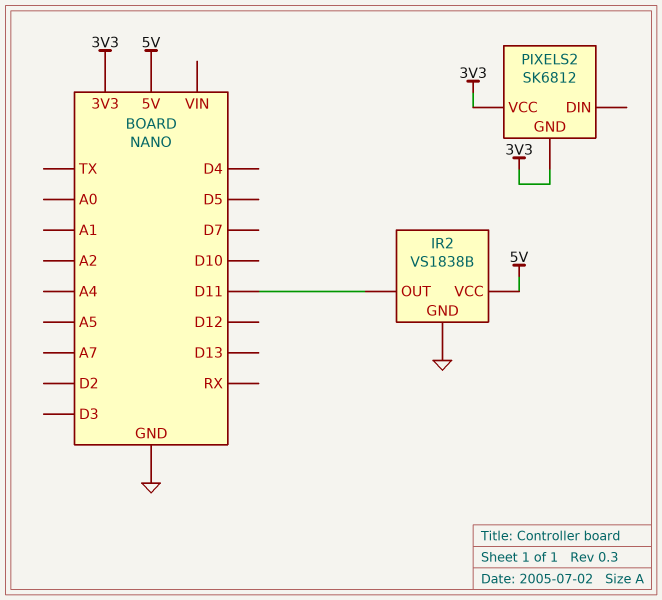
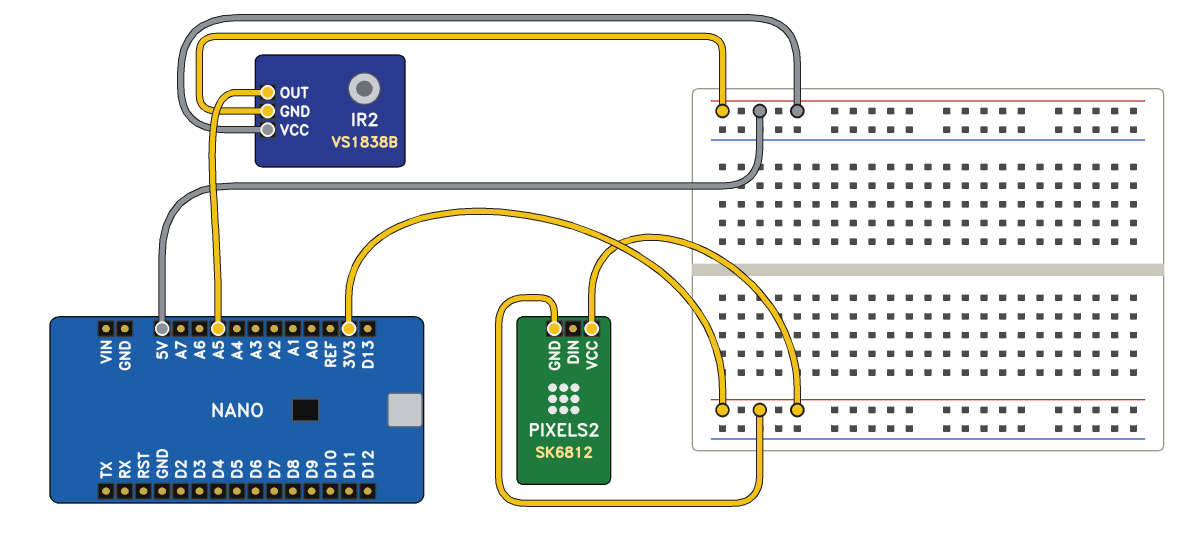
IR2 pin GND: GND -> 5V
IR2 pin OUT: D11 -> A5

